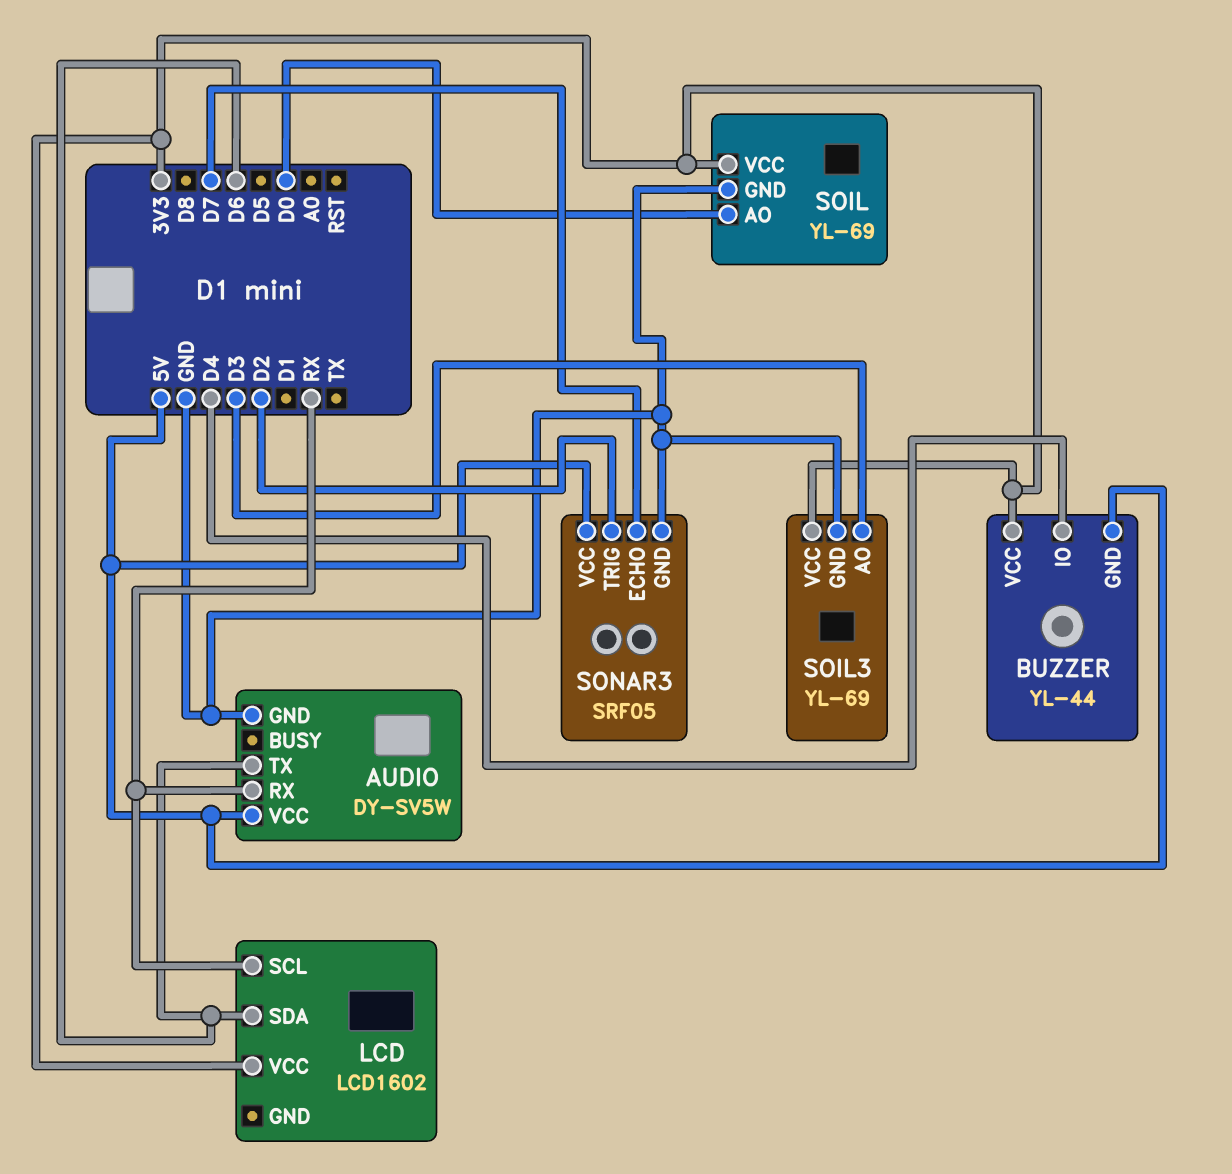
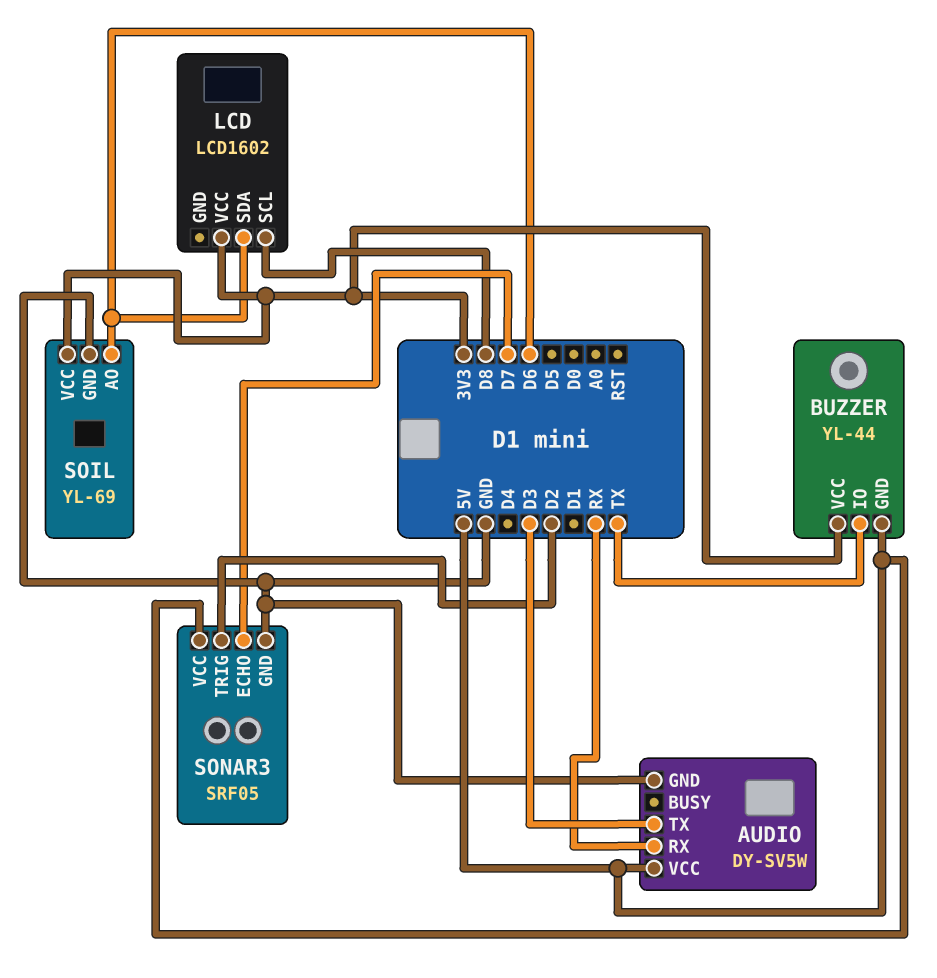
AUDIO pin TX: D6 -> D3
BUZZER pin IO: D4 -> TX
LCD pin SCL: RX -> D8
SOIL pin AO: D0 -> D6
SOIL3: YL-69 -> none
SOIL3 pin AO: D3 -> none
SOIL3 pin GND: GND -> none
SOIL3 pin VCC: 3V3 -> none

